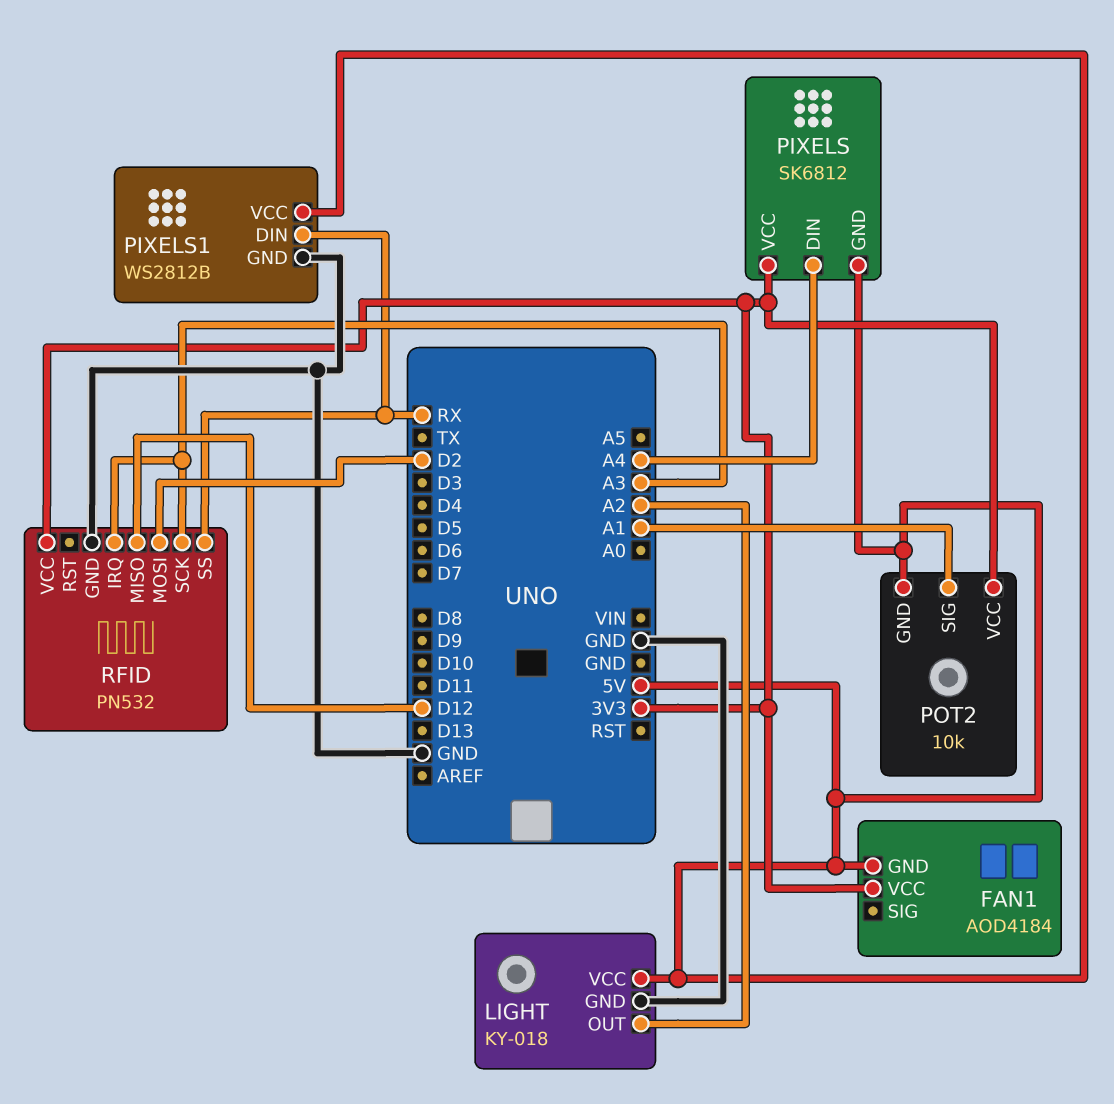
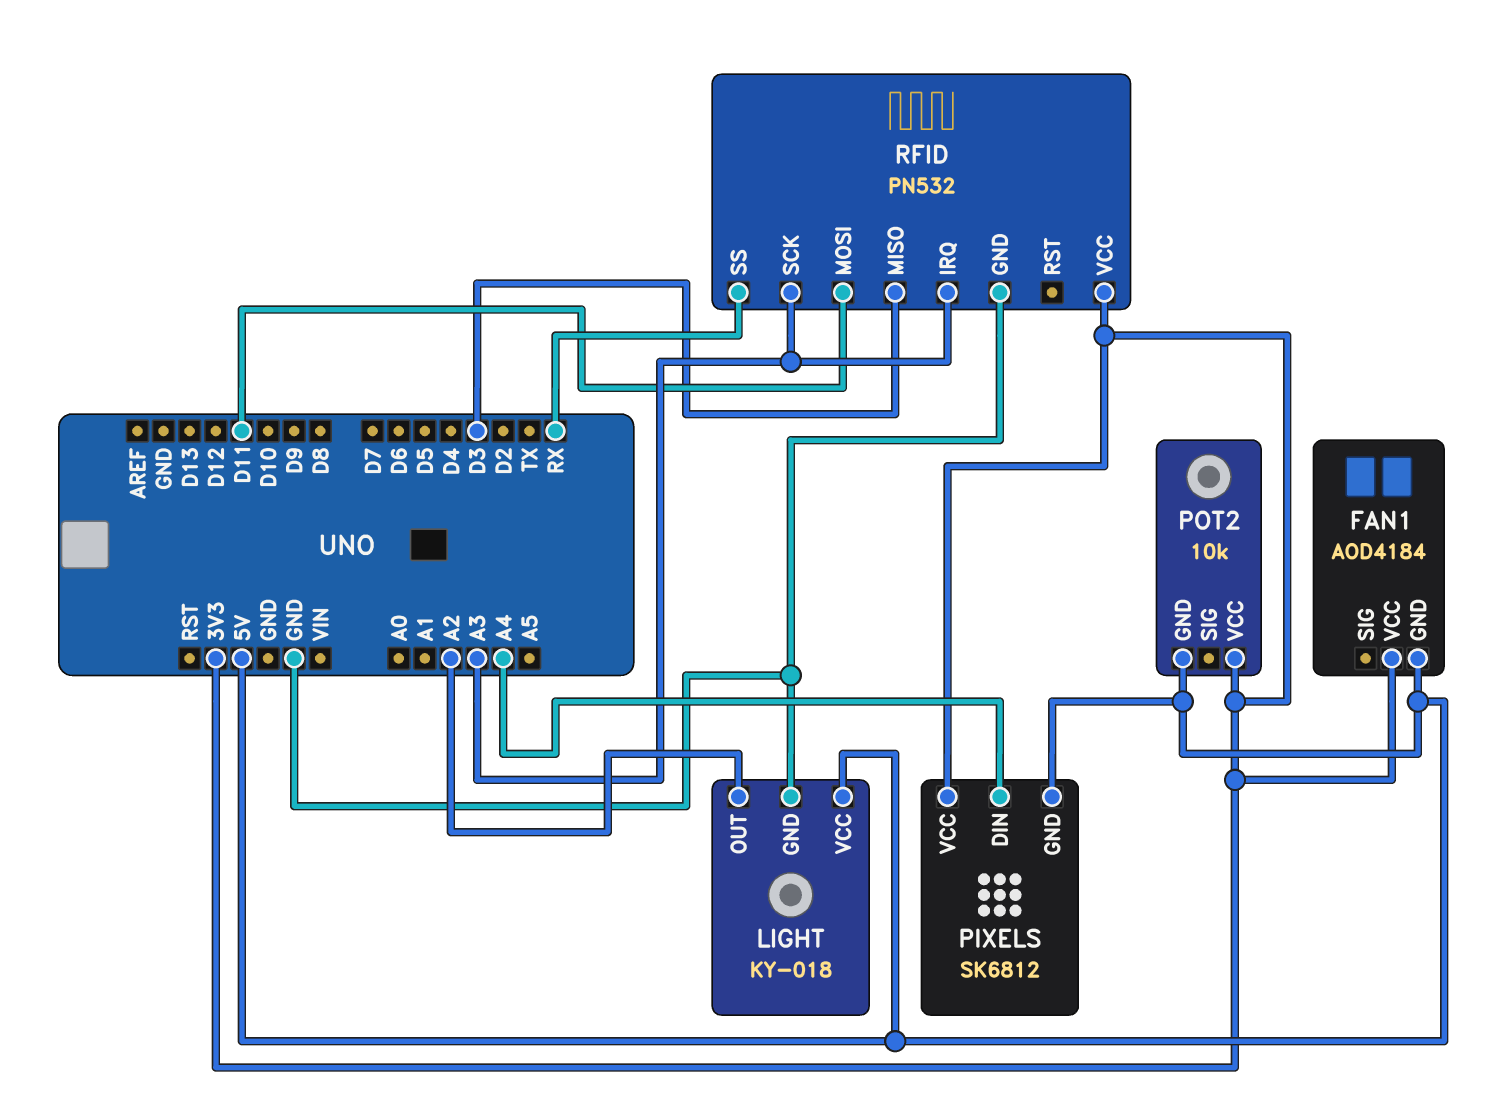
PIXELS1: WS2812B -> none
PIXELS1 pin DIN: RX -> none
PIXELS1 pin GND: GND -> none
PIXELS1 pin VCC: 5V -> none
POT2 pin SIG: A1 -> none
RFID pin MISO: D12 -> D3
RFID pin MOSI: D2 -> D11

